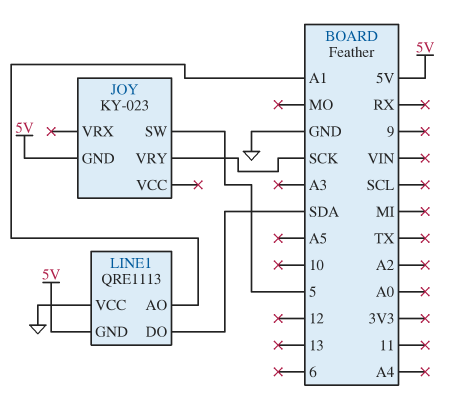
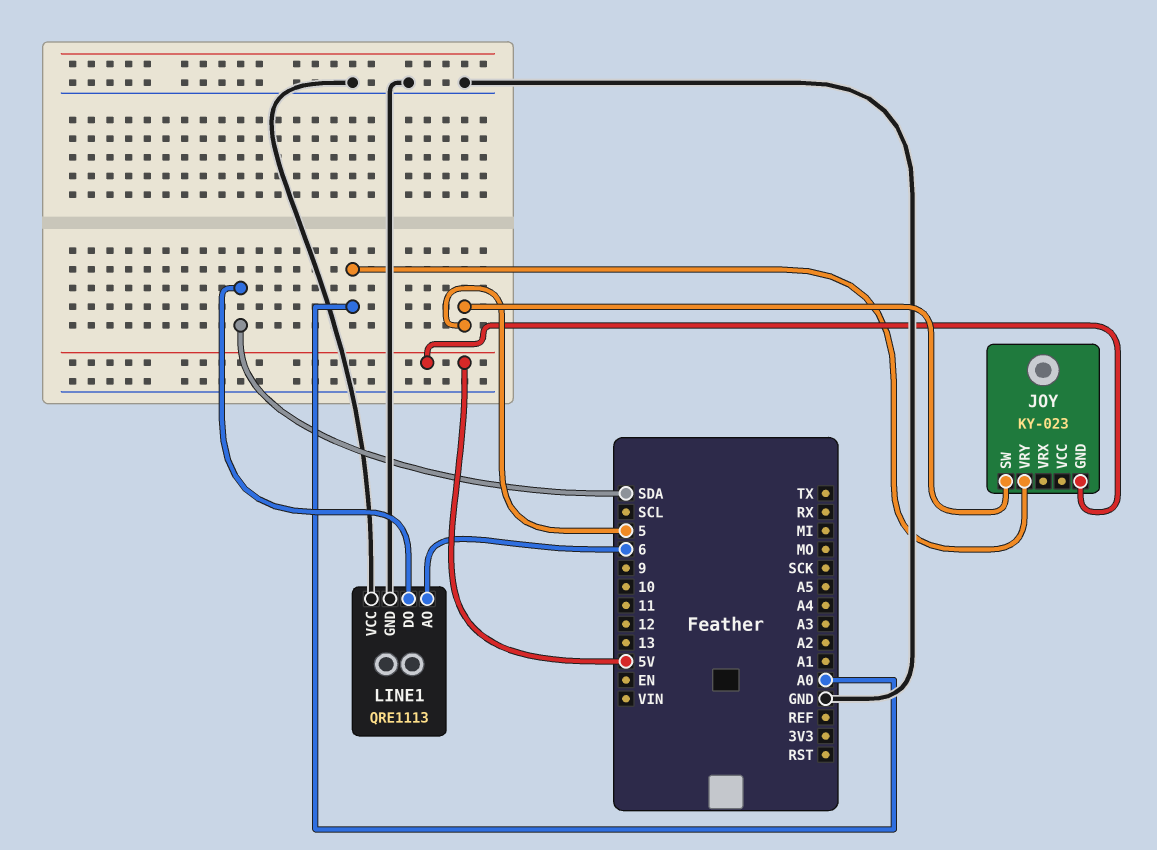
JOY pin VRY: SCK -> A0
LINE1 pin AO: A1 -> 6
LINE1 pin GND: 5V -> GND

